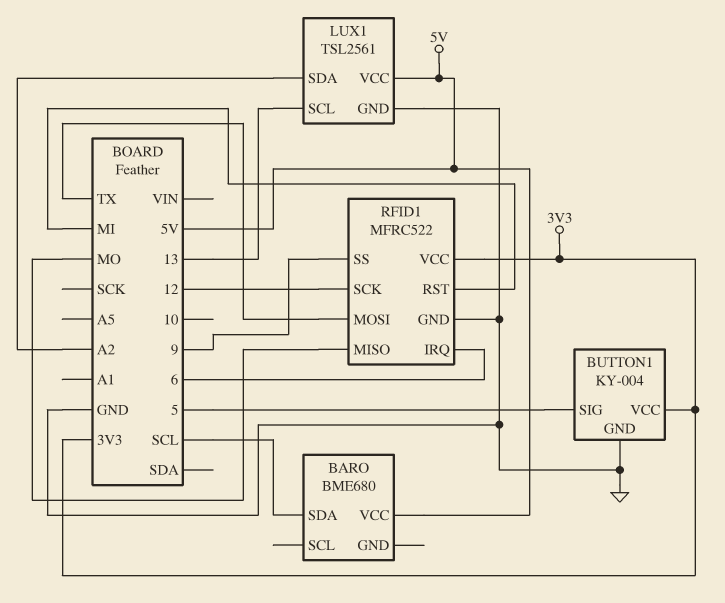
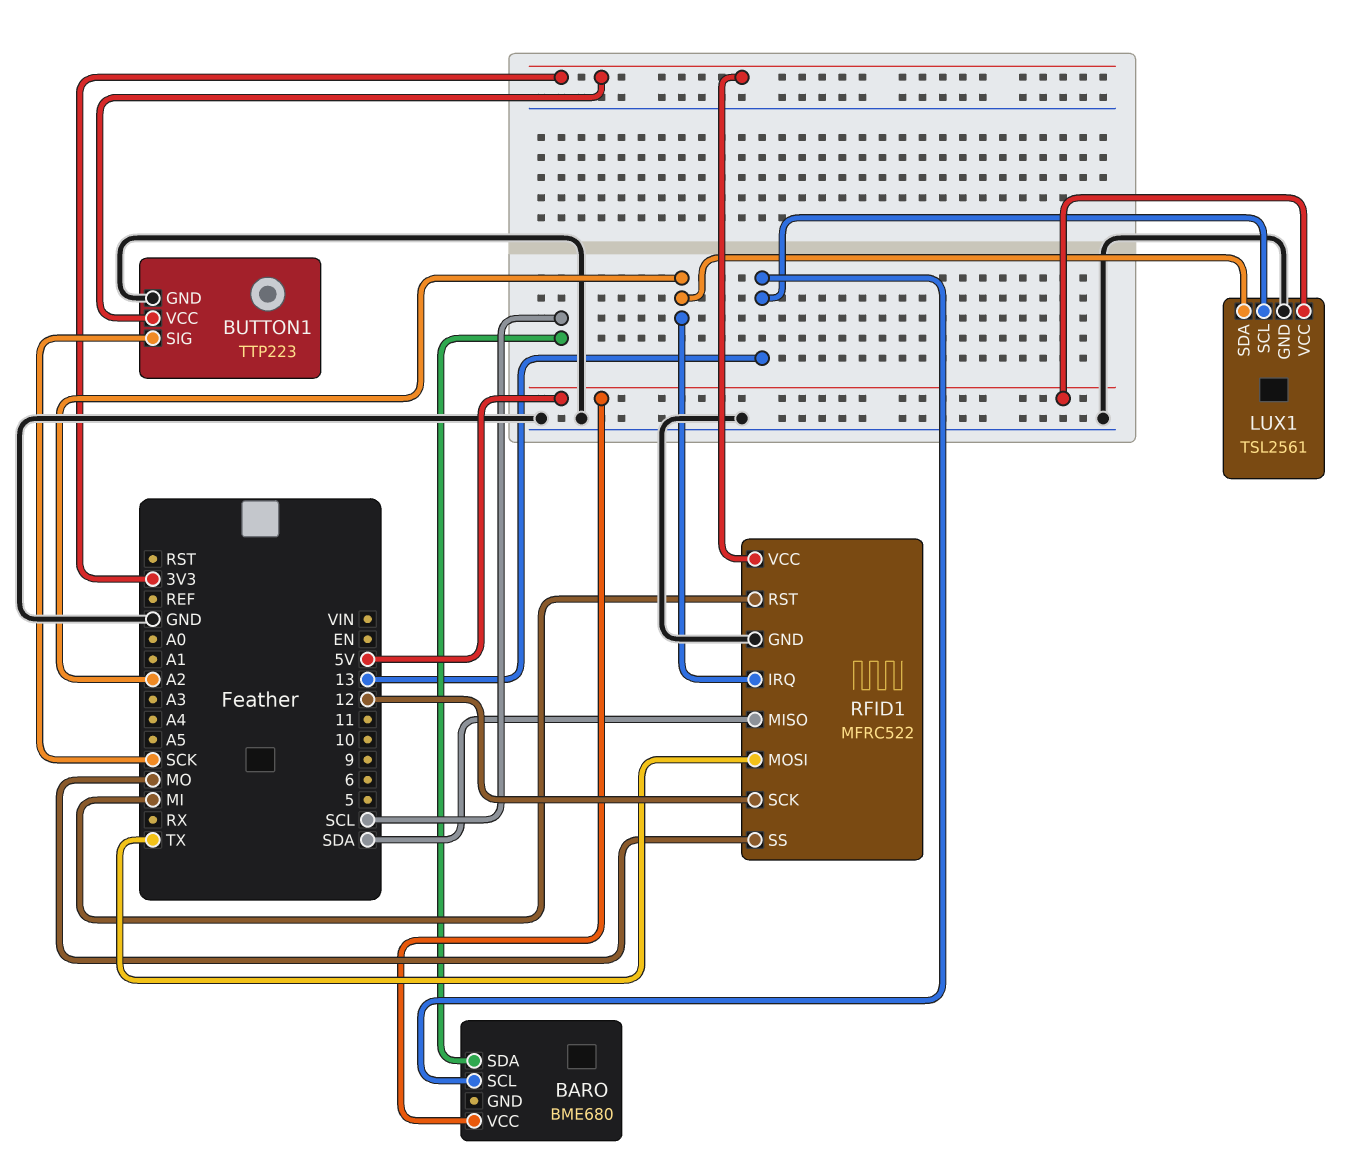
BARO pin SCL: none -> 13
BUTTON1: KY-004 -> TTP223
BUTTON1 pin SIG: 5 -> SCK
RFID1 pin IRQ: 6 -> A2
RFID1 pin MISO: MO -> SDA
RFID1 pin SS: 9 -> MO

